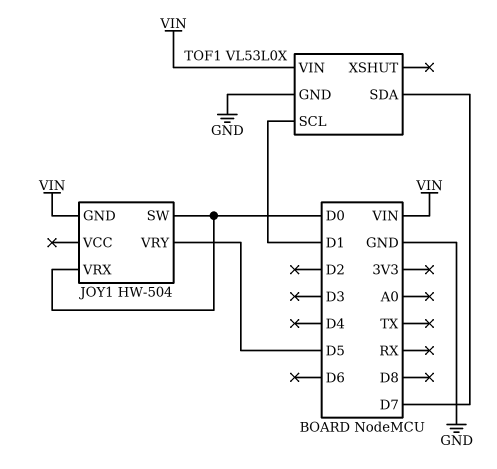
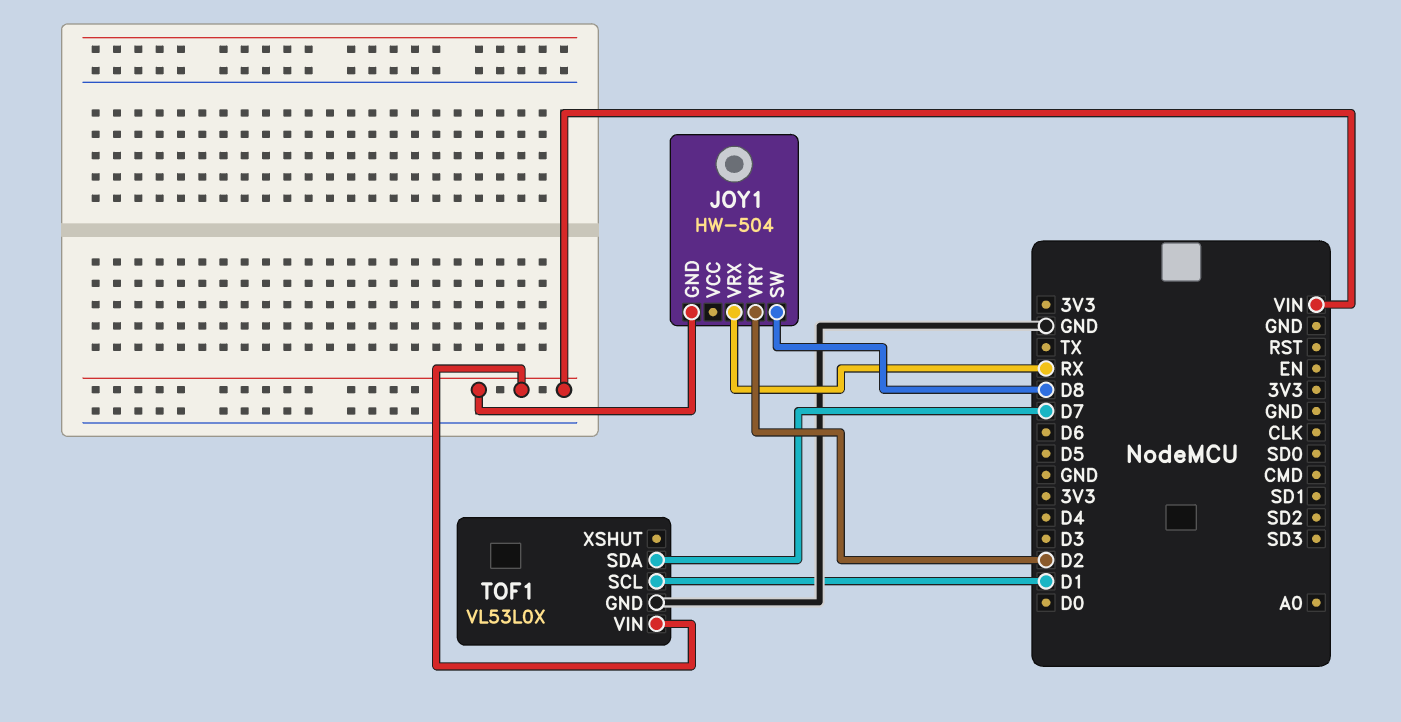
JOY1 pin SW: D0 -> D8
JOY1 pin VRX: D0 -> RX
JOY1 pin VRY: D5 -> D2

